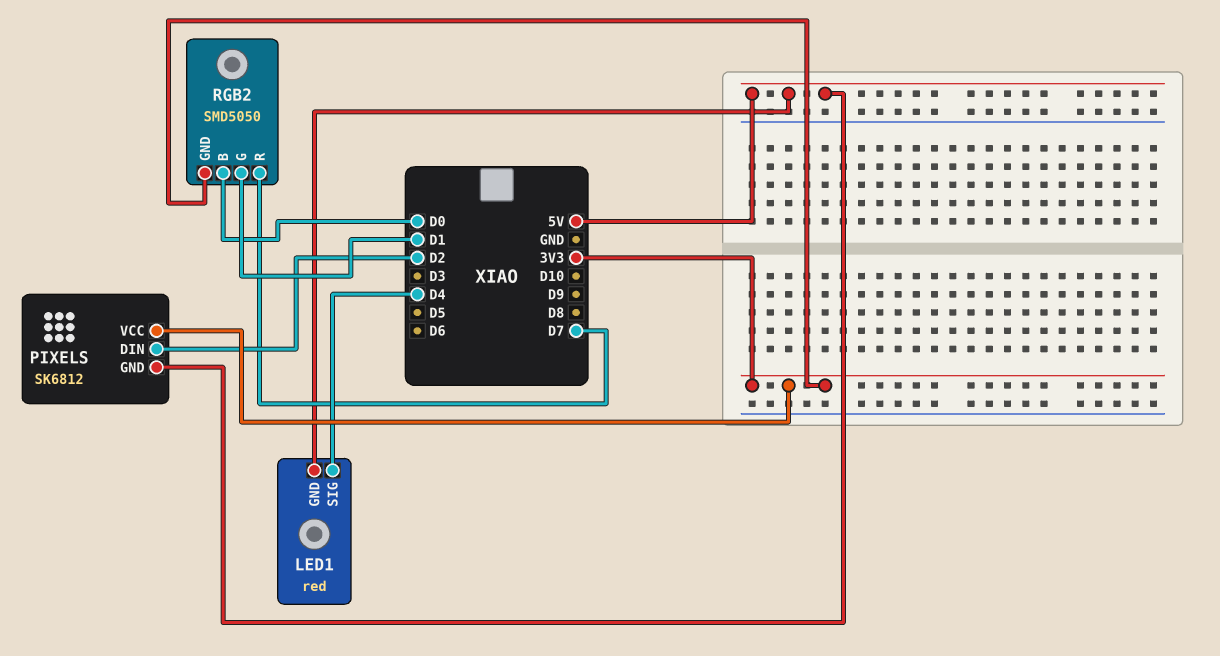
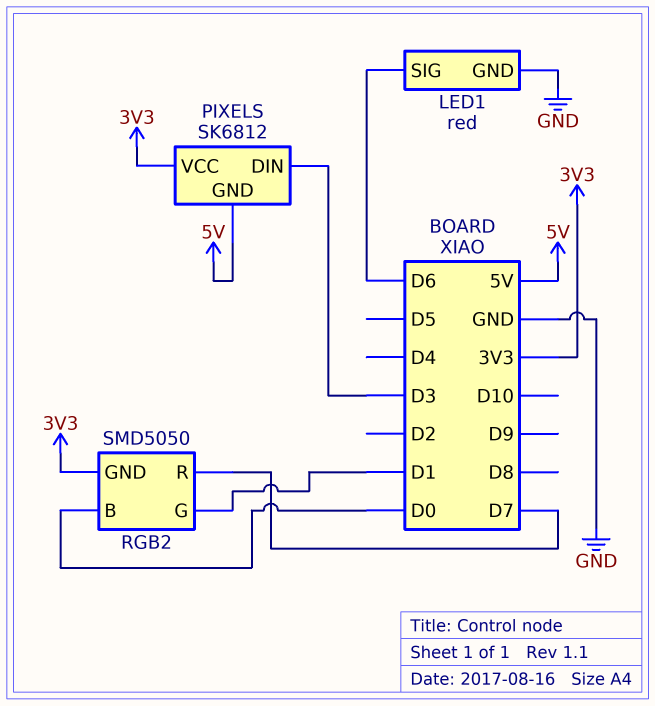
LED1 pin GND: 5V -> GND
LED1 pin SIG: D4 -> D6
PIXELS pin DIN: D2 -> D3

